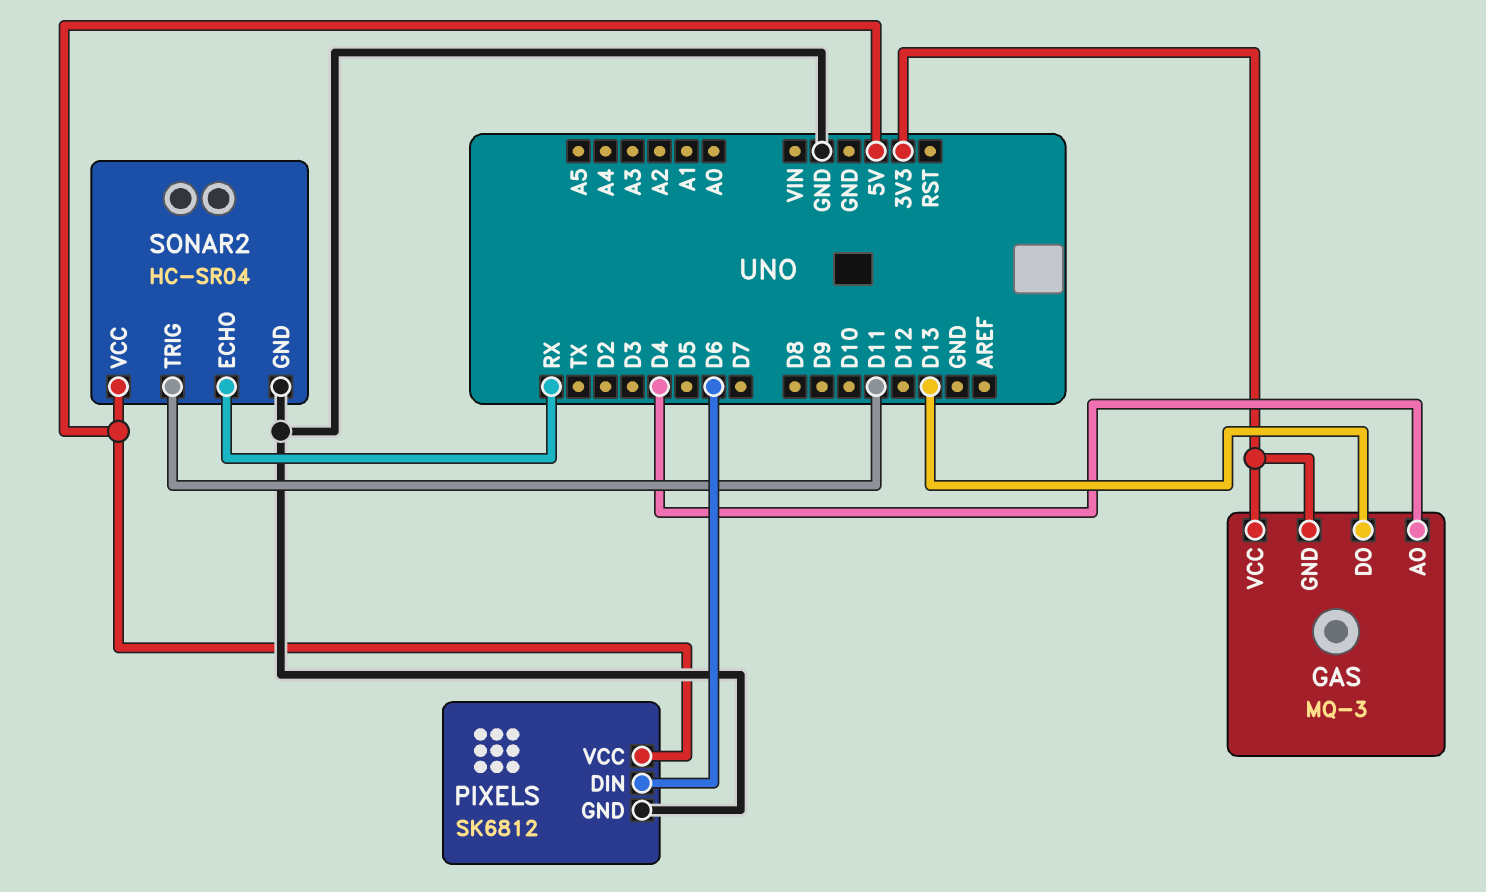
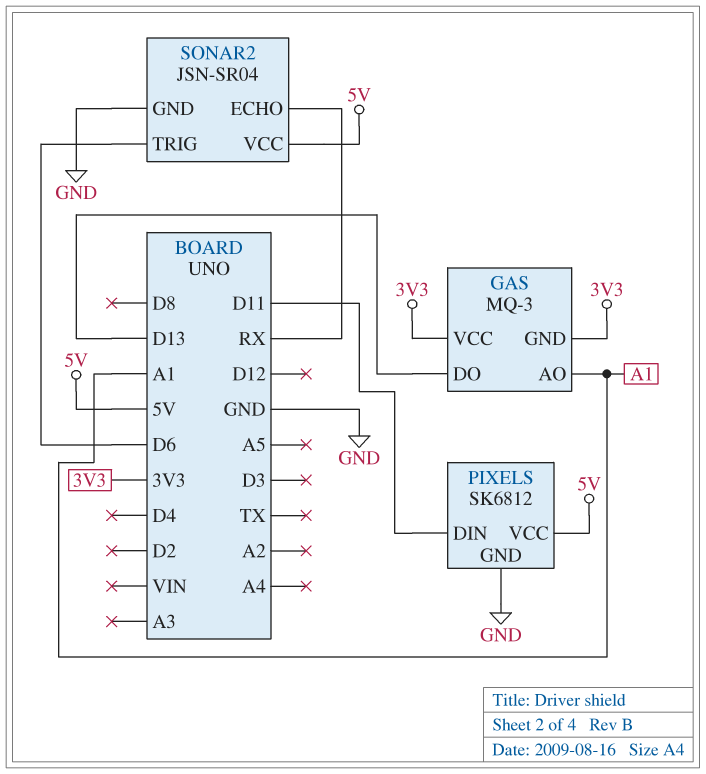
GAS pin AO: D4 -> A1
PIXELS pin DIN: D6 -> D11
SONAR2: HC-SR04 -> JSN-SR04
SONAR2 pin TRIG: D11 -> D6

